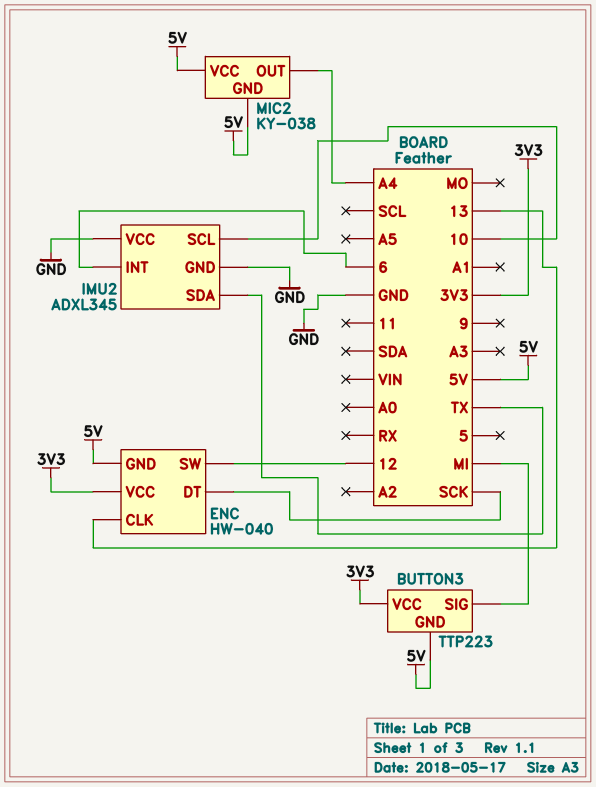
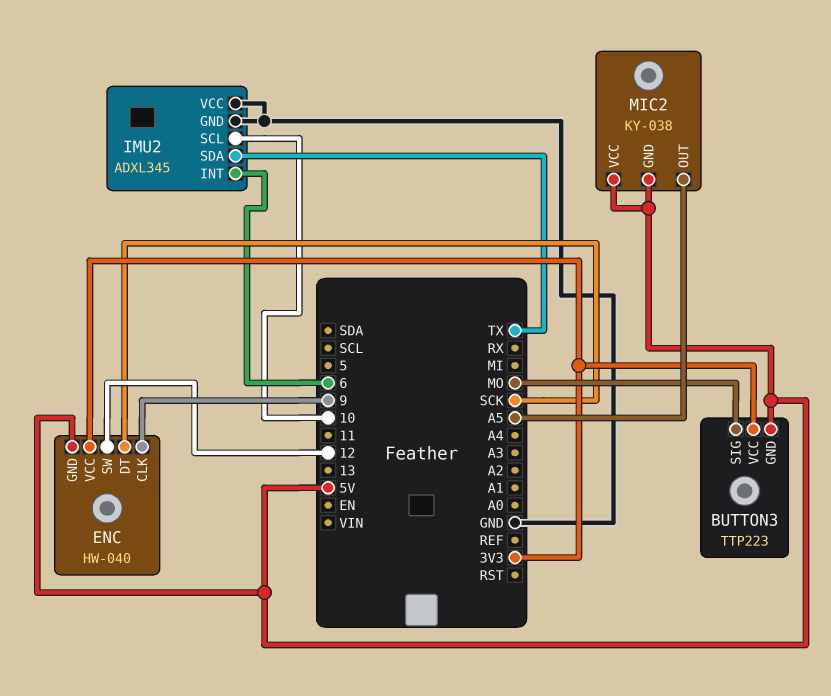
BUTTON3 pin SIG: MI -> MO
ENC pin CLK: 13 -> 9
MIC2 pin OUT: A4 -> A5

